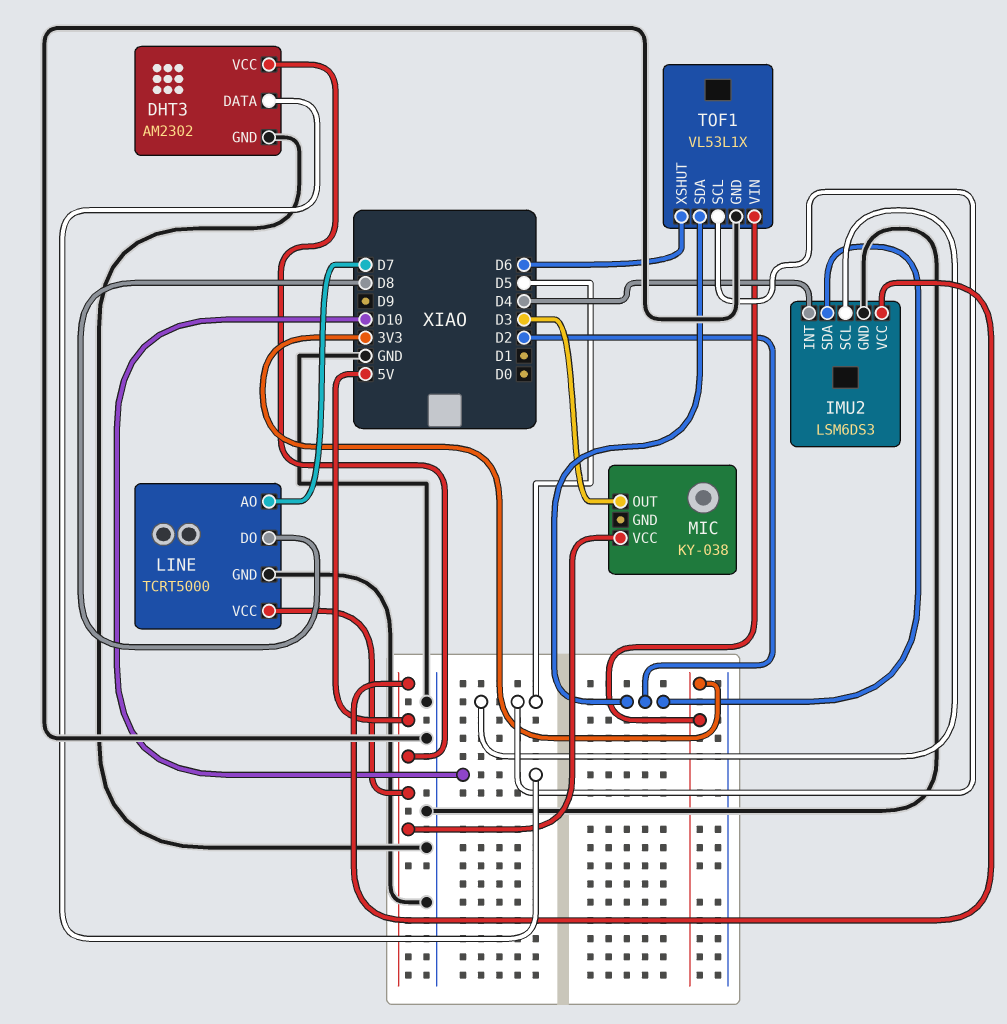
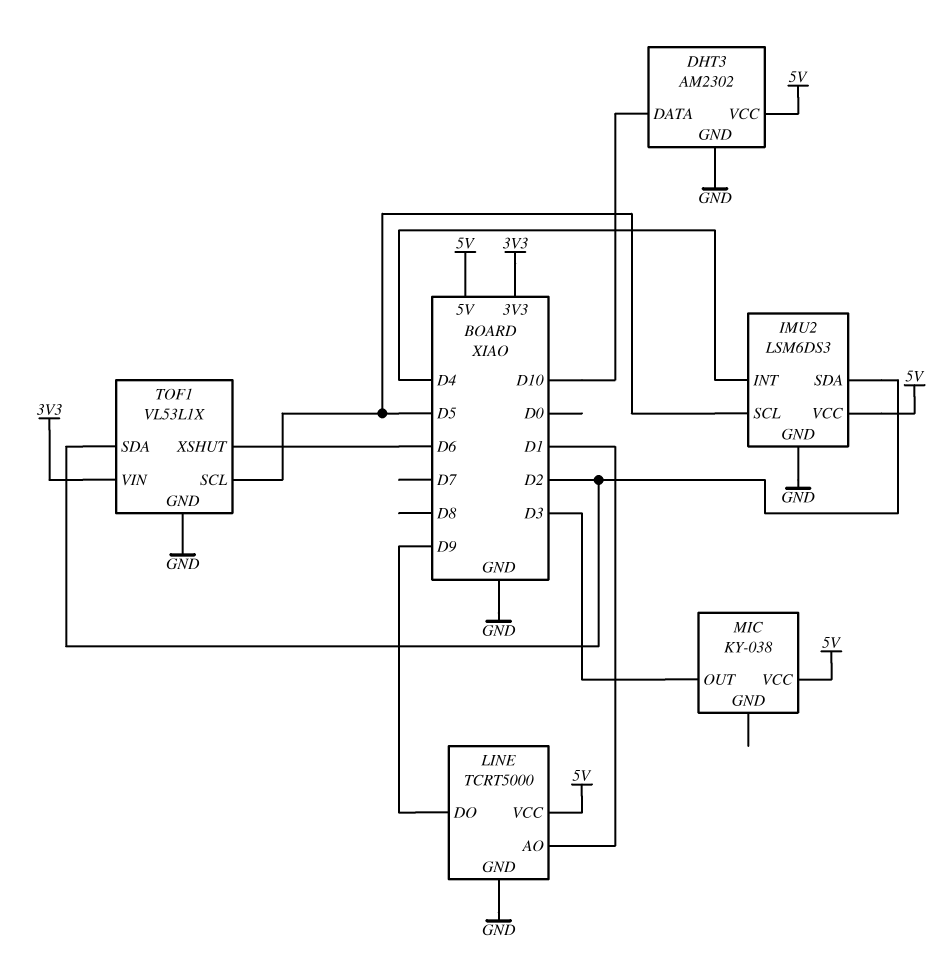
LINE pin AO: D7 -> D1
LINE pin DO: D8 -> D9

